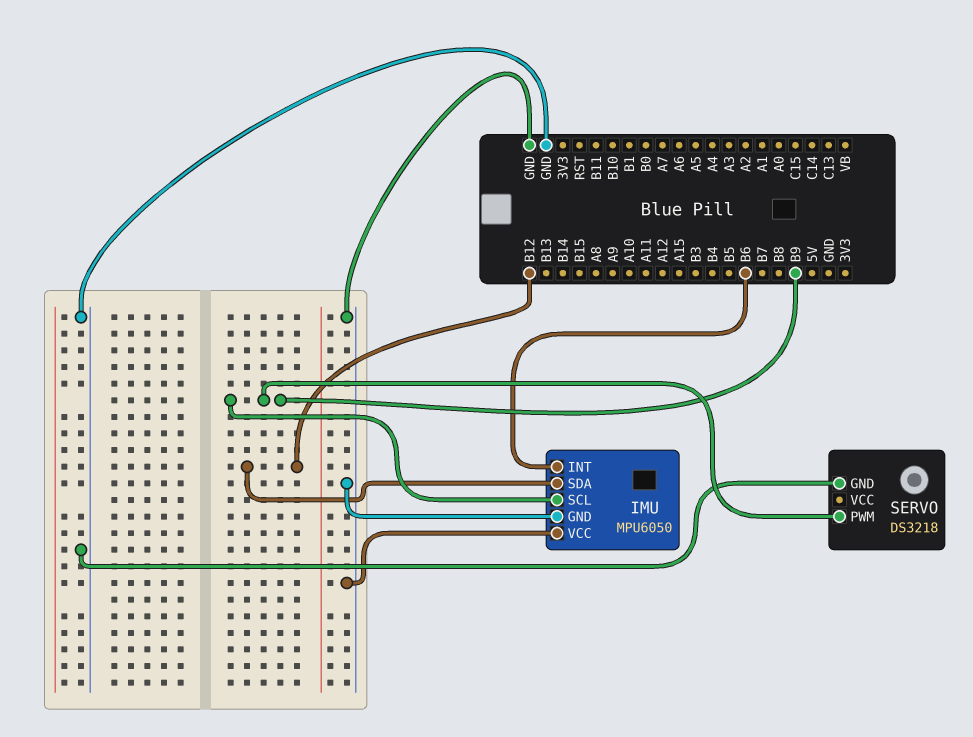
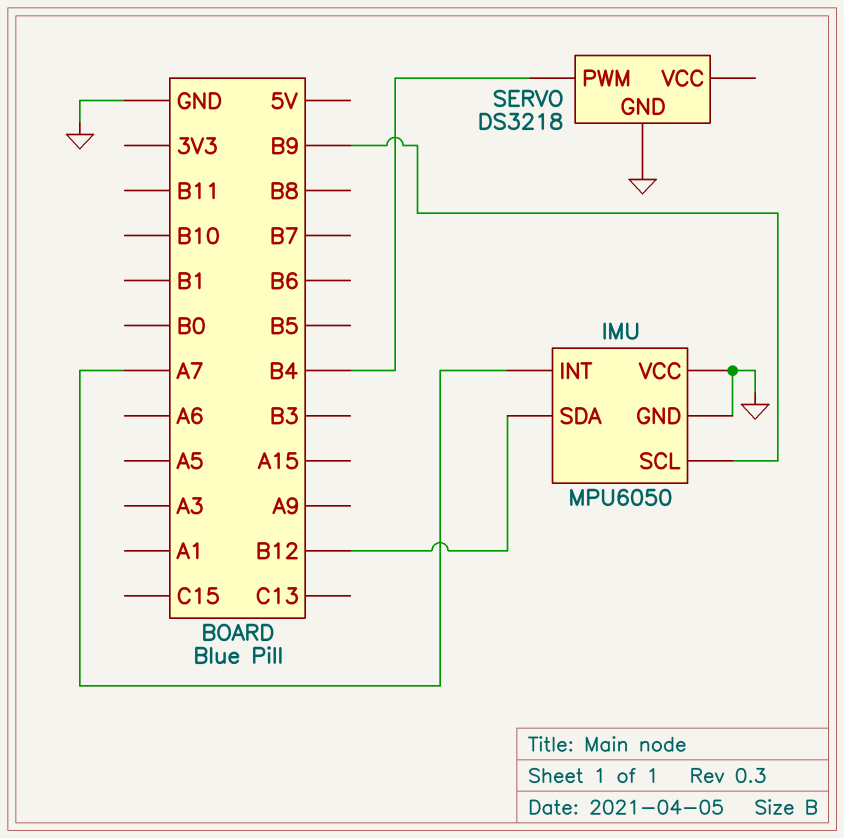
IMU pin INT: B6 -> A7
SERVO pin PWM: B9 -> B4

